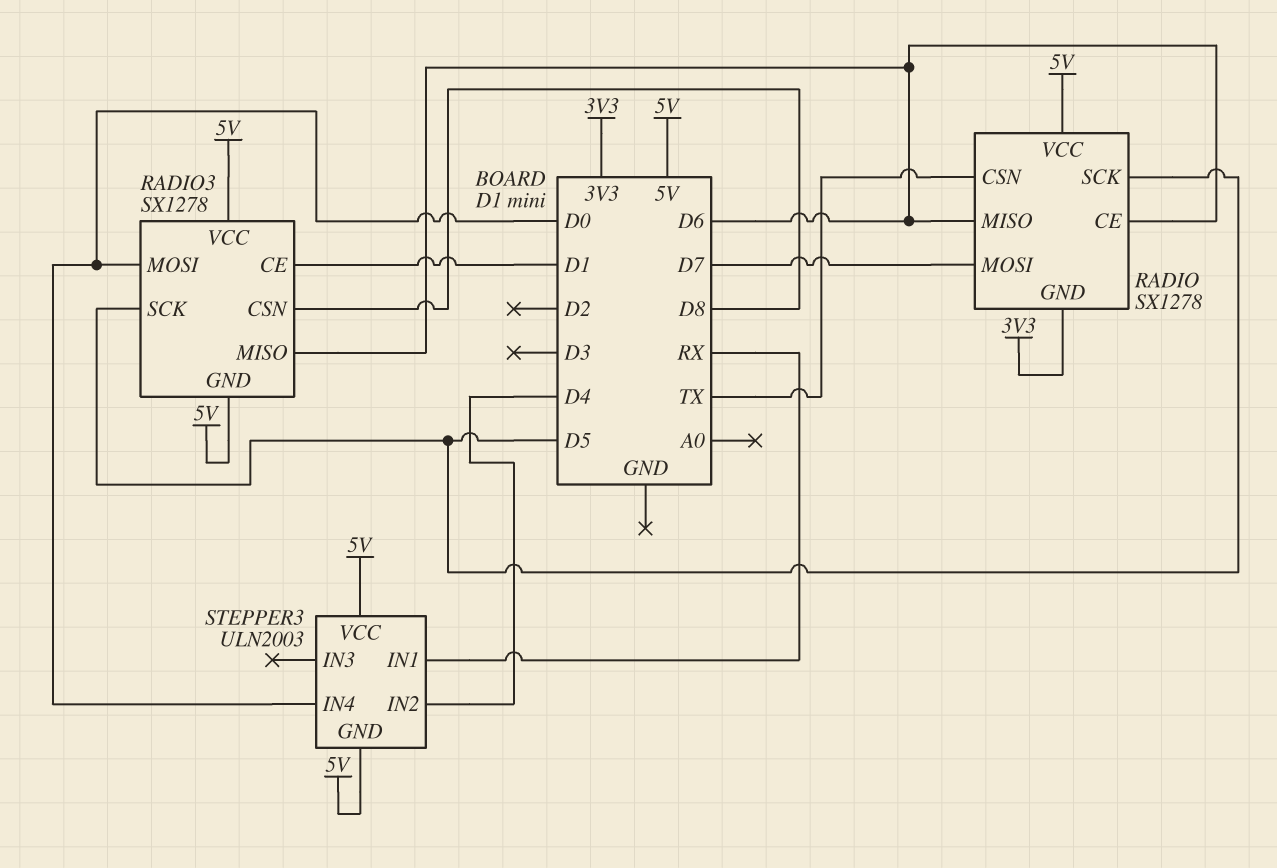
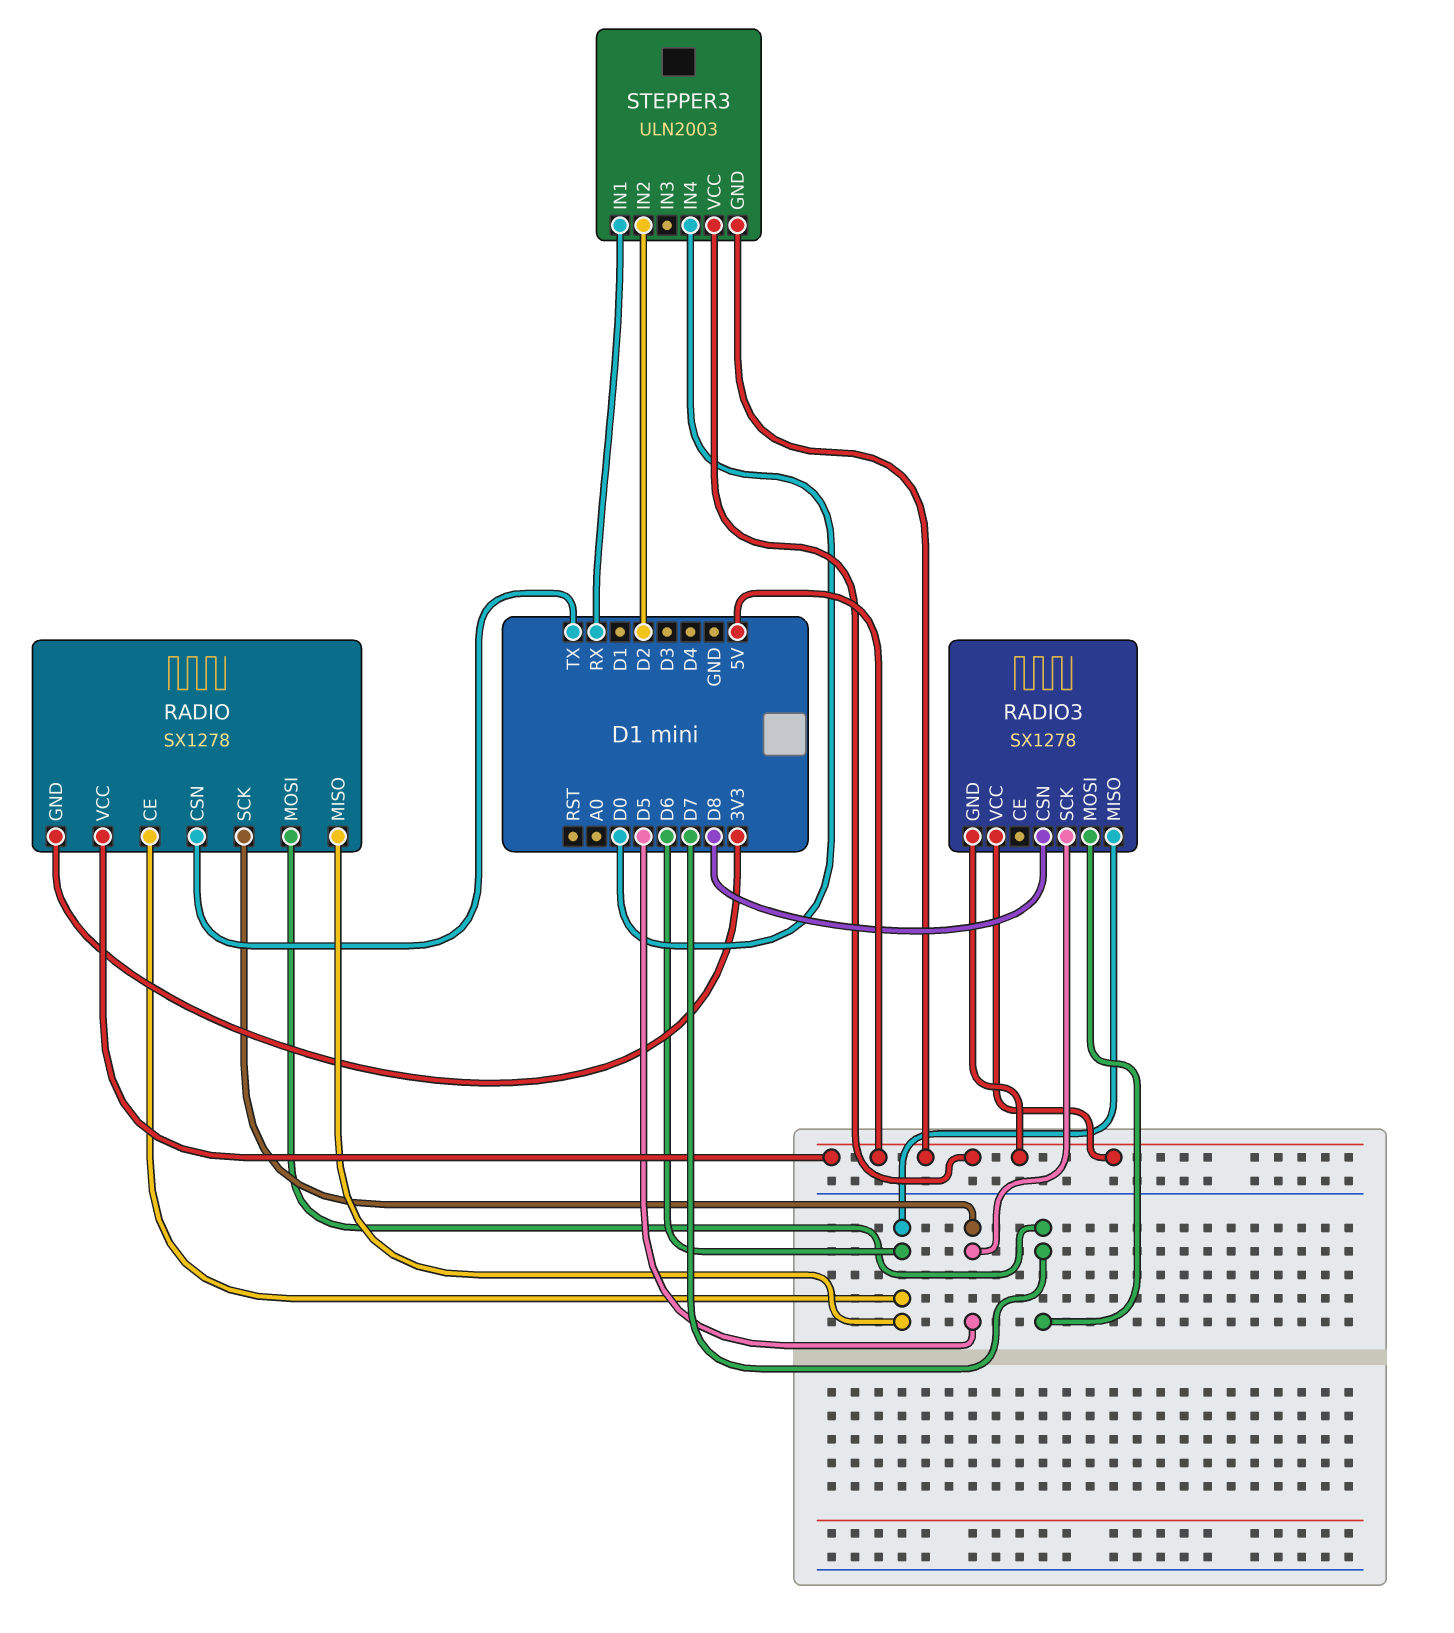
RADIO3 pin CE: D1 -> none
RADIO3 pin MOSI: D0 -> D7
STEPPER3 pin IN2: D4 -> D2

